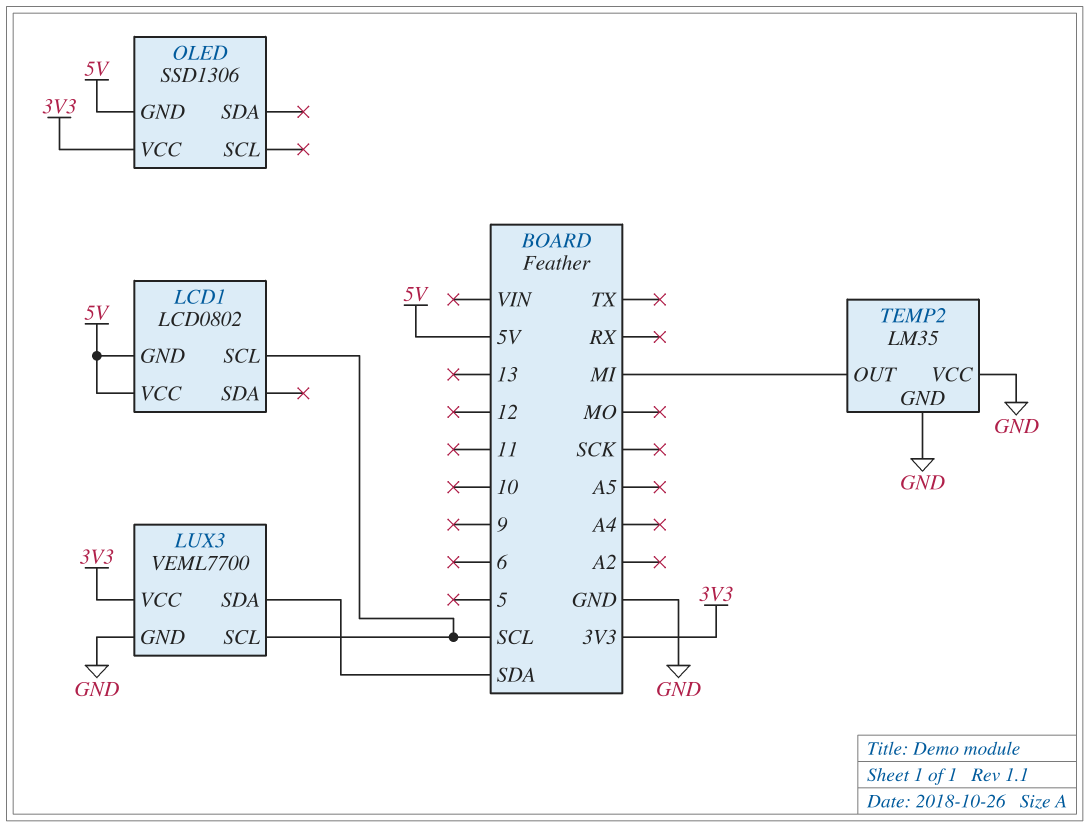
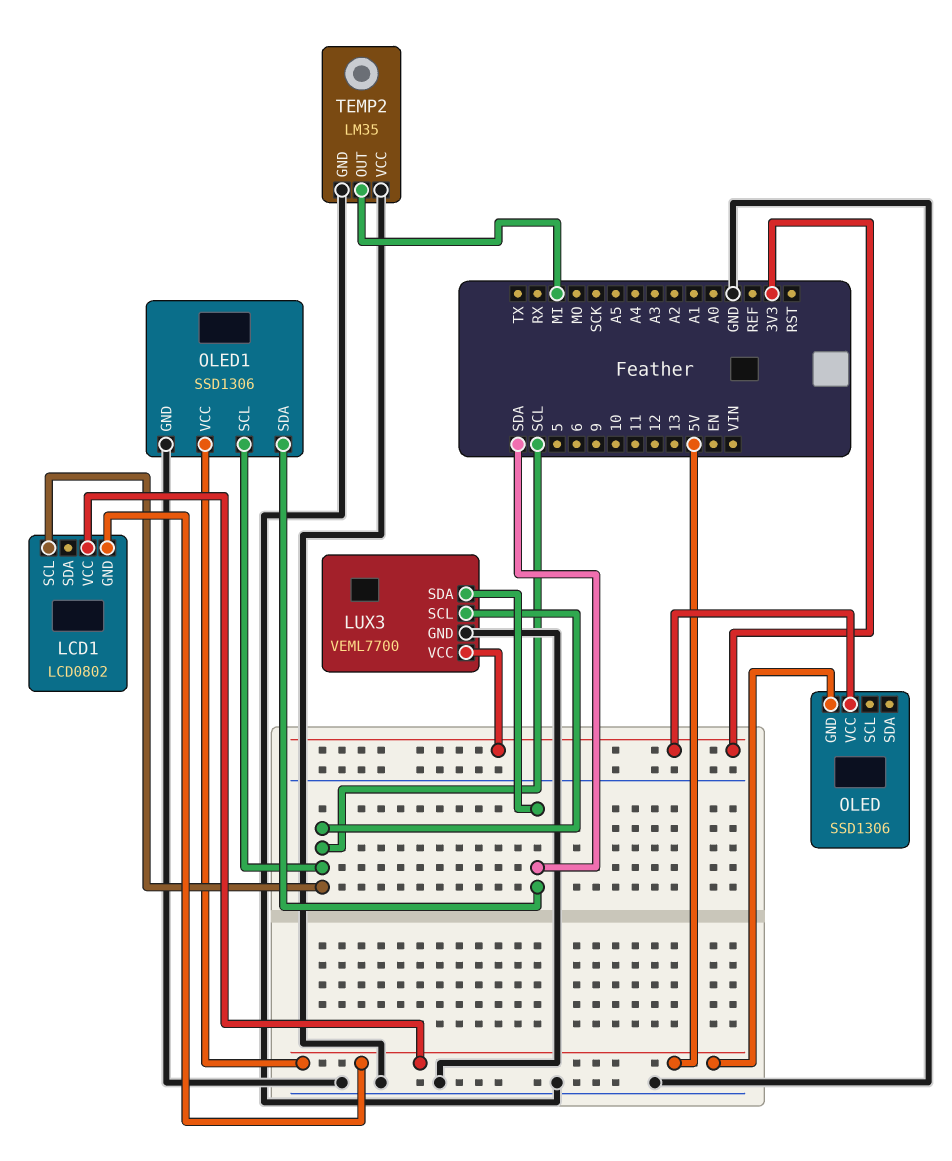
OLED1: none -> SSD1306
OLED1 pin GND: none -> GND
OLED1 pin SCL: none -> SCL
OLED1 pin SDA: none -> SDA
OLED1 pin VCC: none -> 5V

